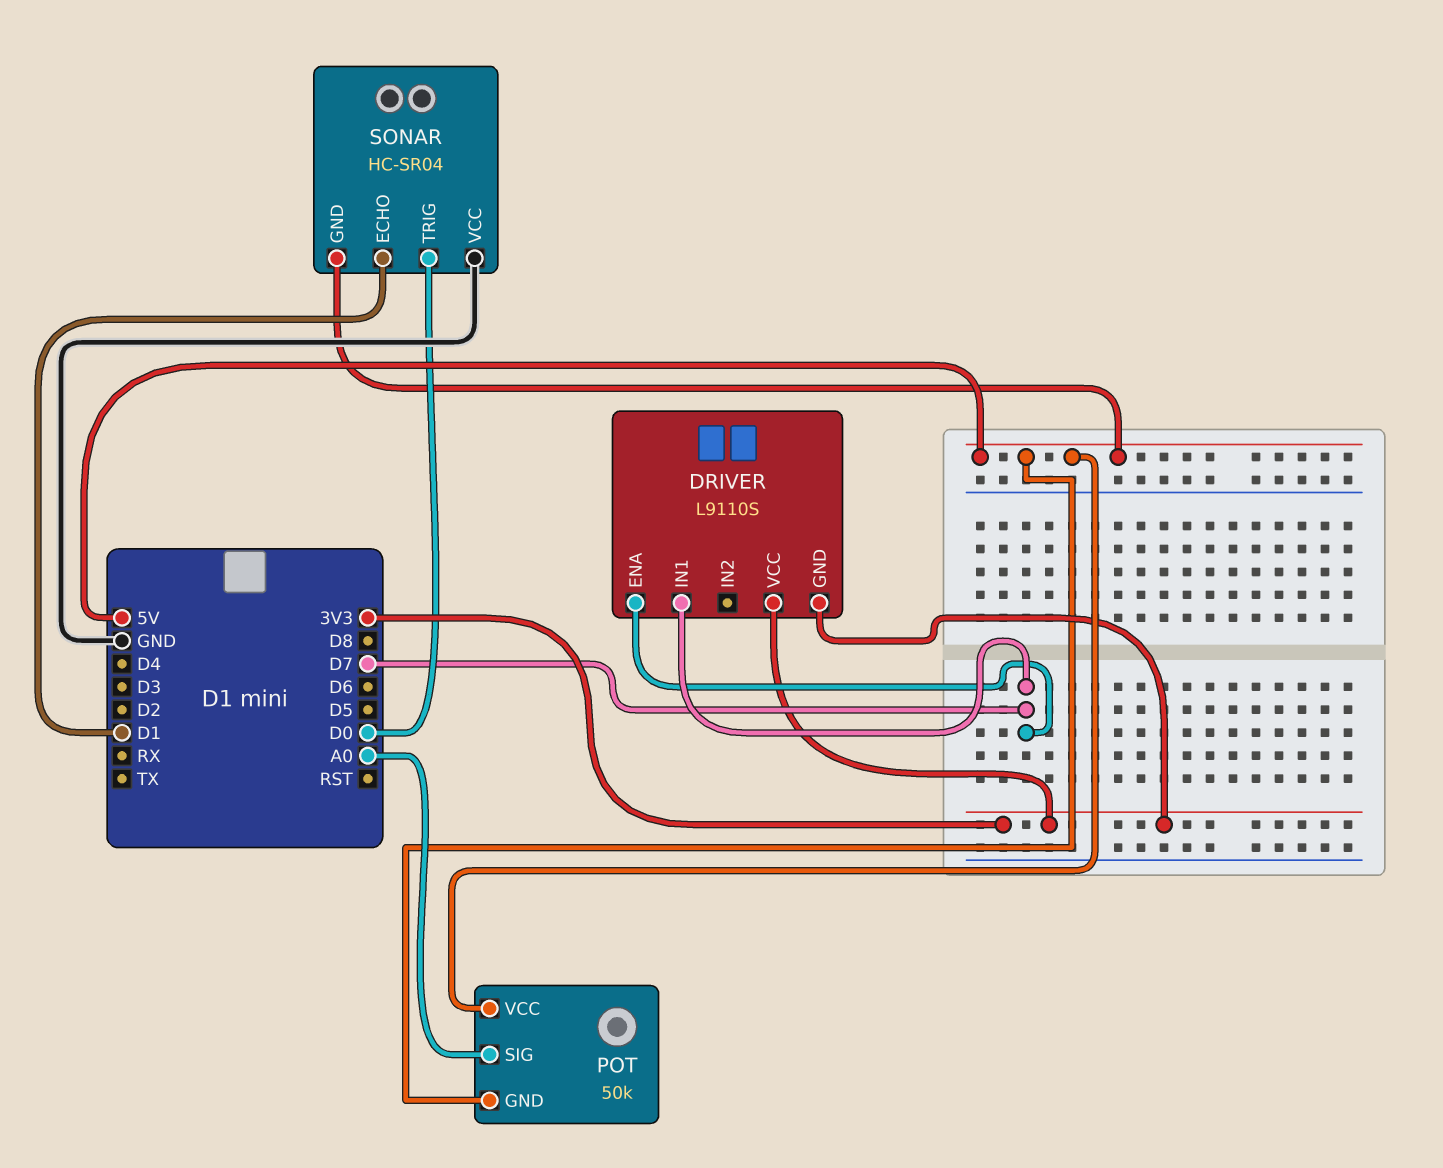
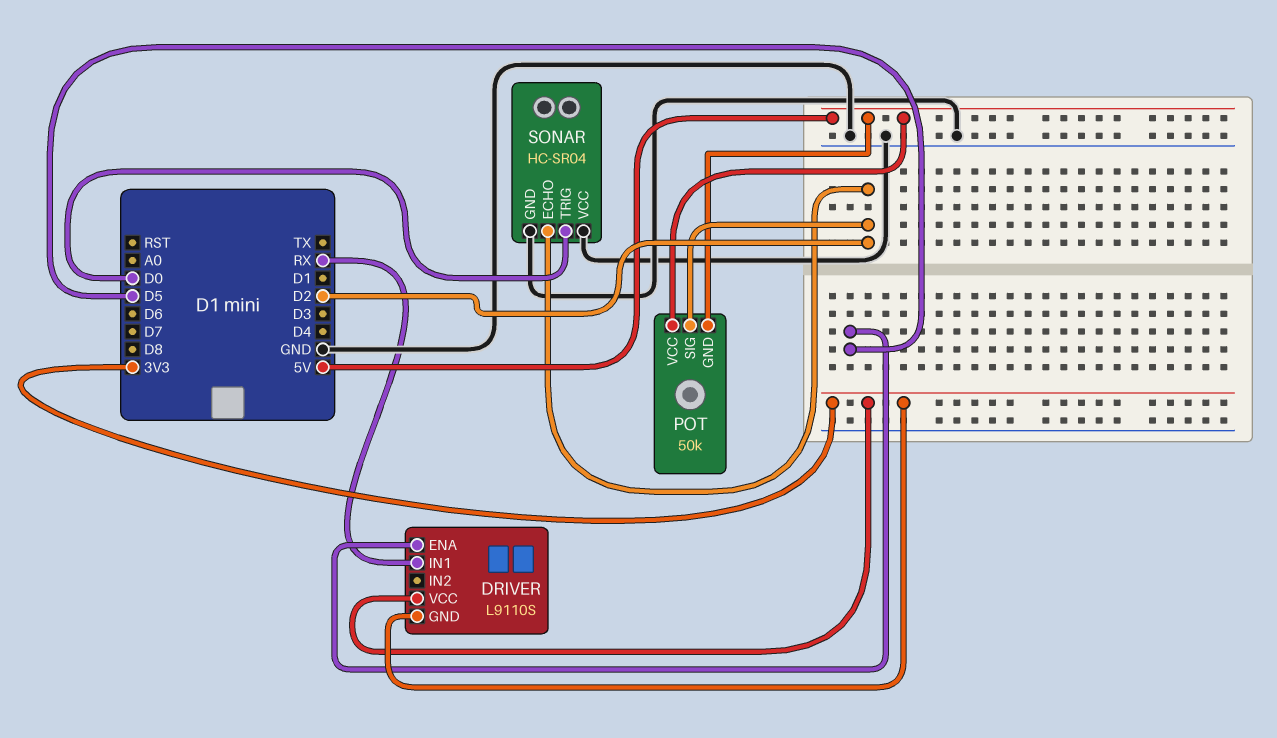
DRIVER pin ENA: D7 -> D5
DRIVER pin IN1: D7 -> RX
POT pin SIG: A0 -> D2
SONAR pin ECHO: D1 -> D2
SONAR pin GND: 5V -> GND

